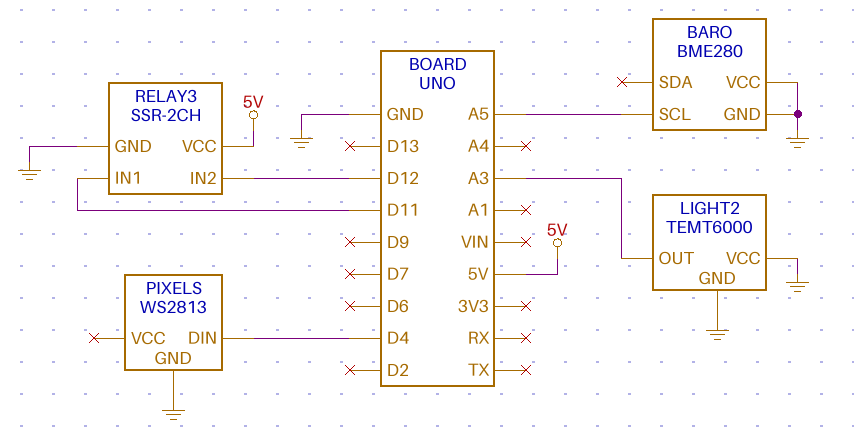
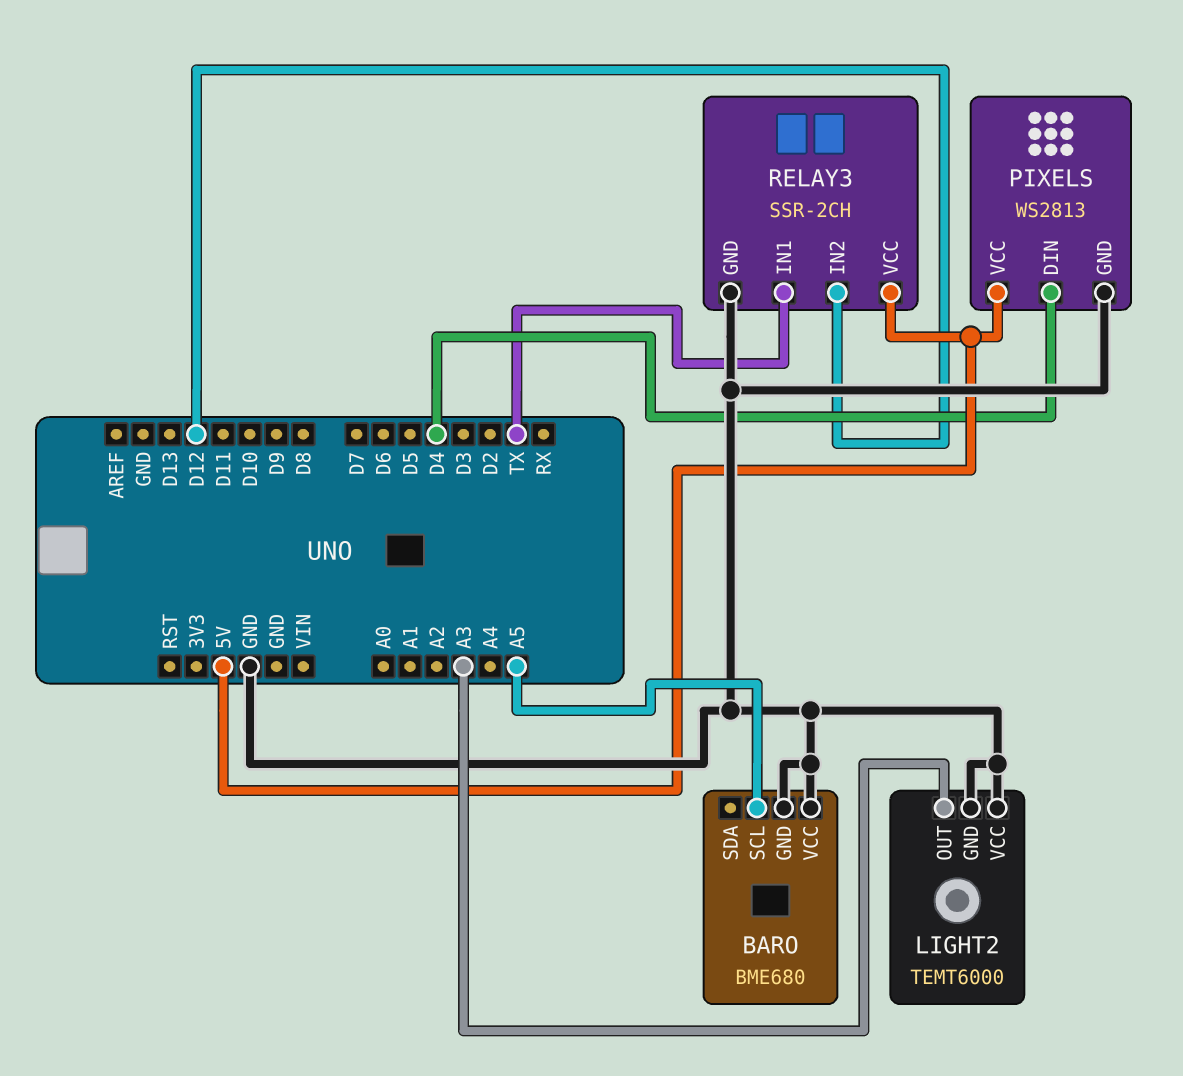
BARO: BME280 -> BME680
PIXELS pin VCC: none -> 5V
RELAY3 pin IN1: D11 -> TX

